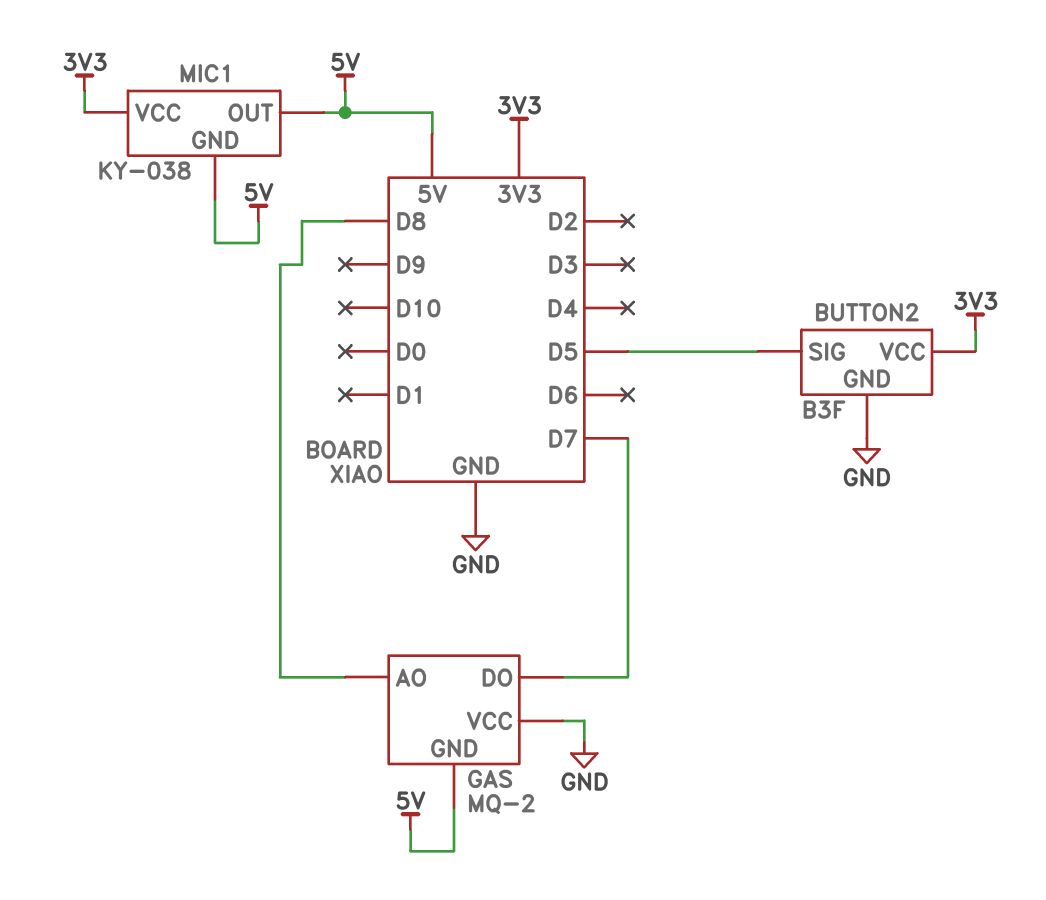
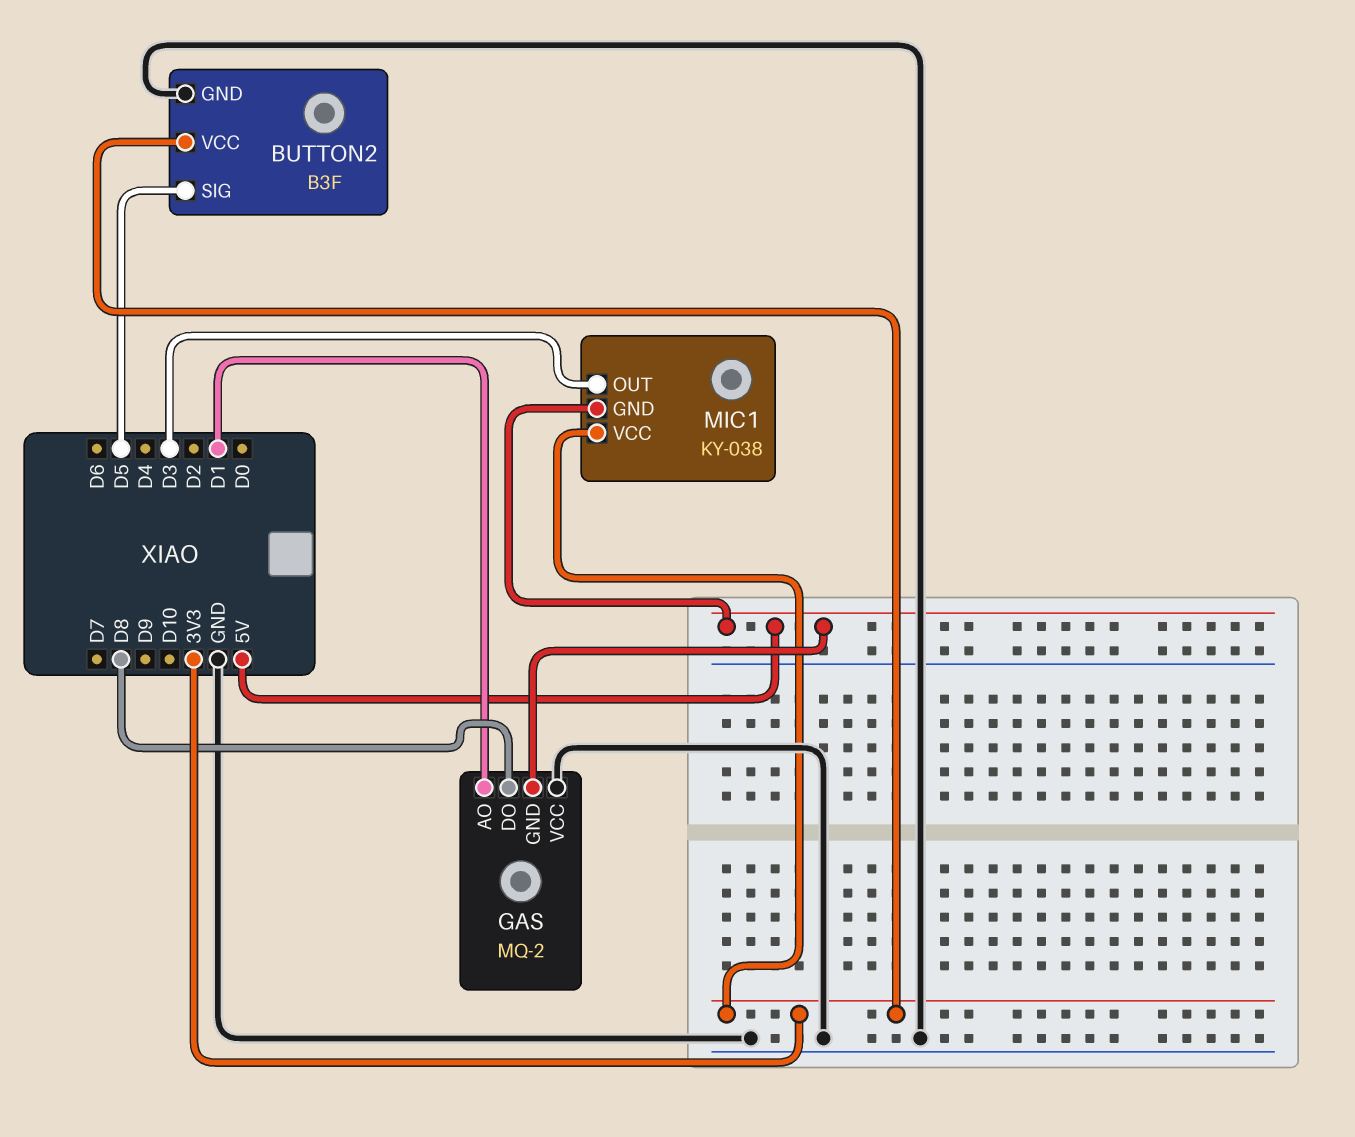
GAS pin AO: D8 -> D1
GAS pin DO: D7 -> D8
MIC1 pin OUT: 5V -> D3

